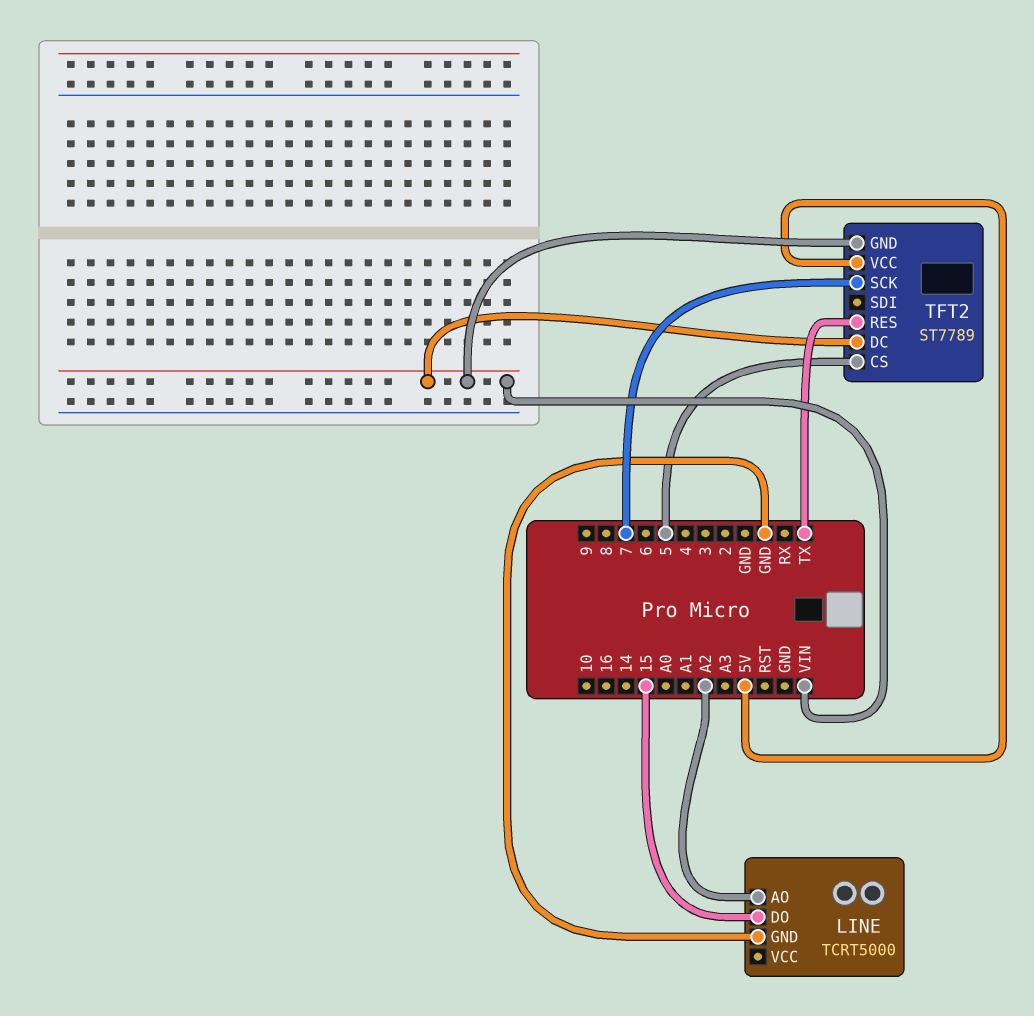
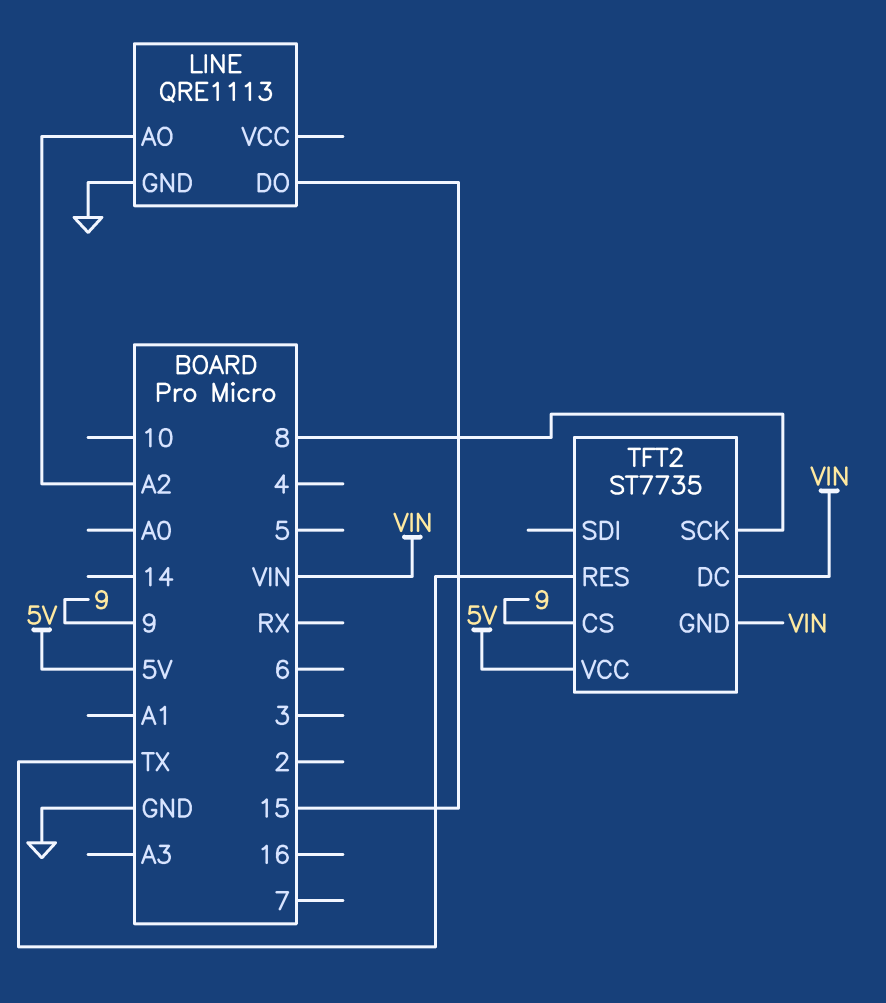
LINE: TCRT5000 -> QRE1113
TFT2: ST7789 -> ST7735
TFT2 pin CS: 5 -> 9
TFT2 pin SCK: 7 -> 8

